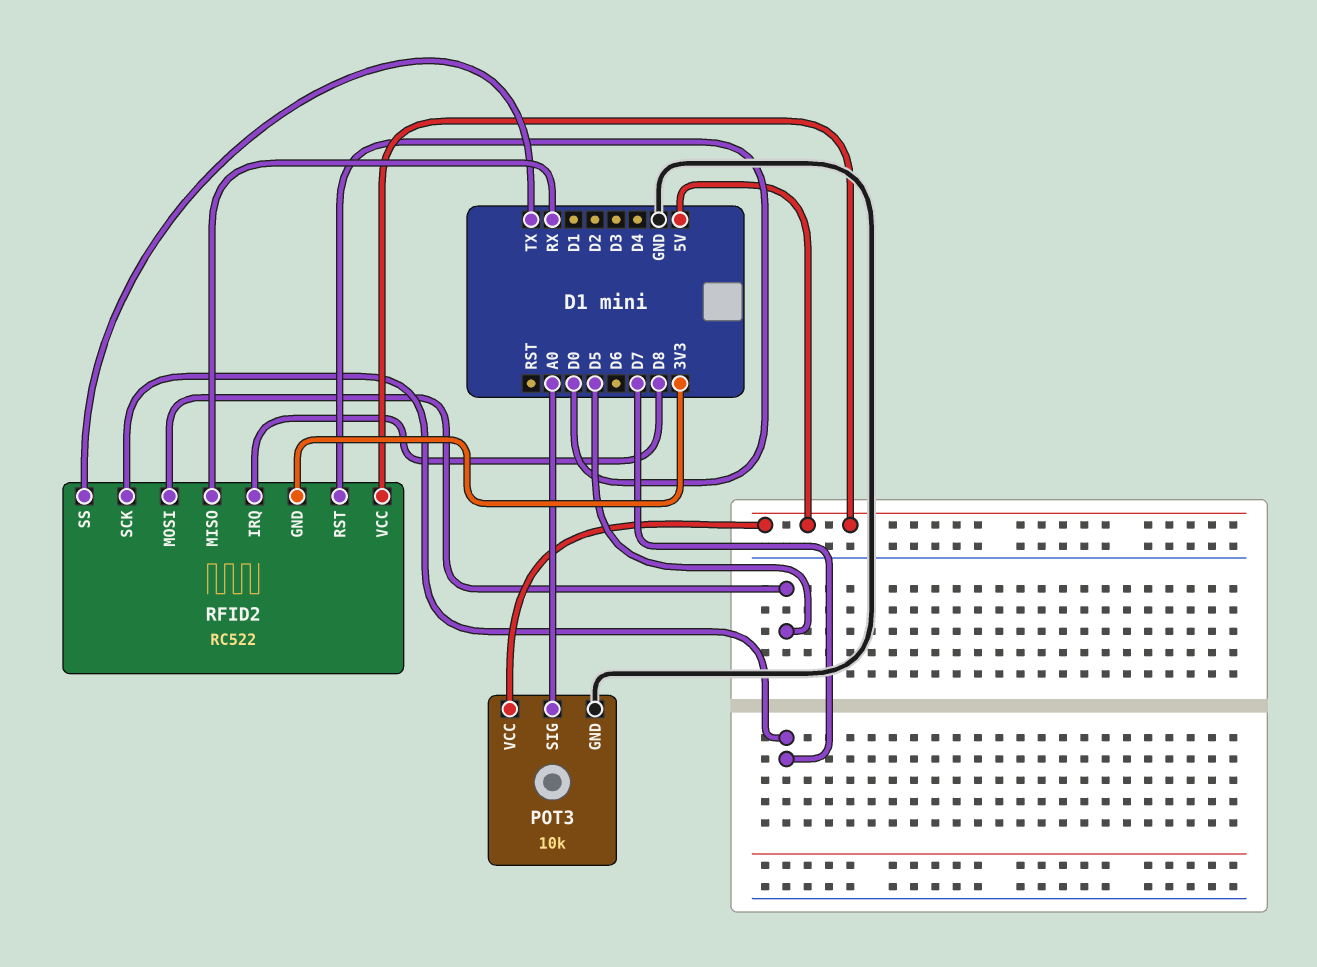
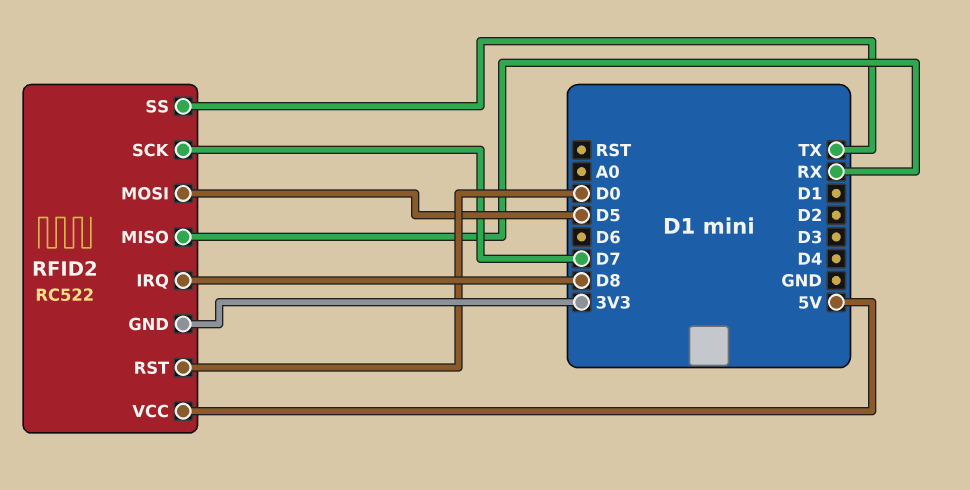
POT3: 10k -> none
POT3 pin GND: GND -> none
POT3 pin SIG: A0 -> none
POT3 pin VCC: 5V -> none

